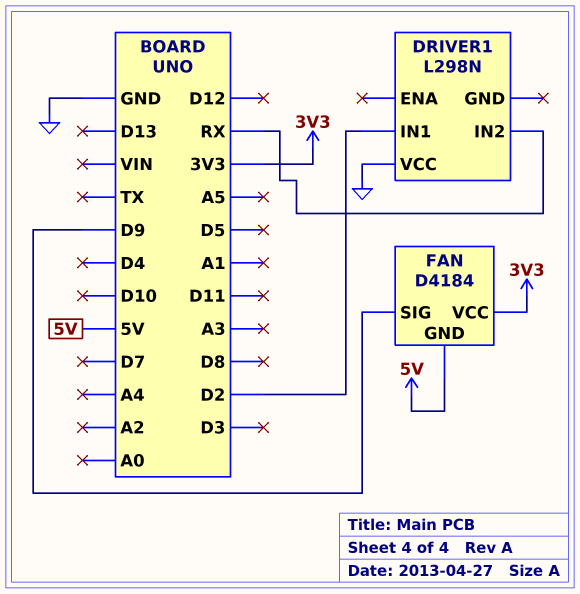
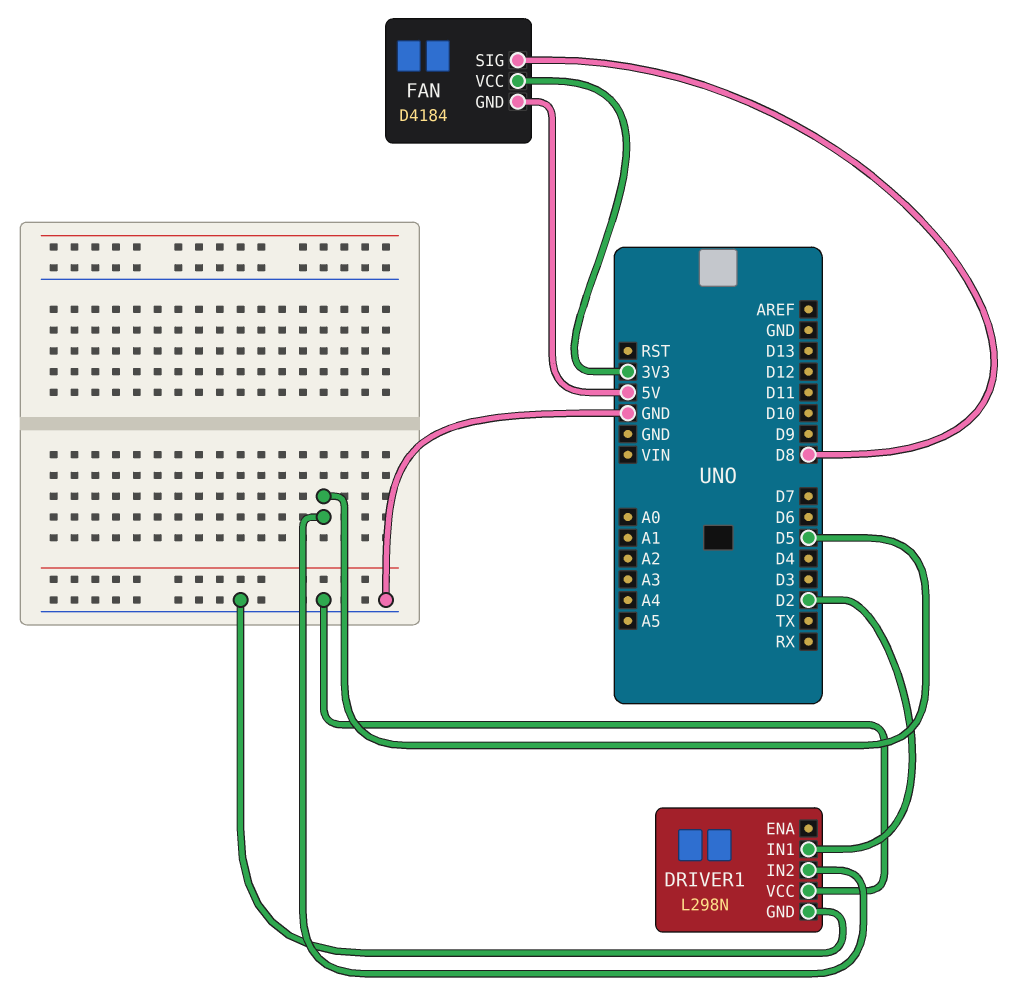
DRIVER1 pin GND: none -> GND
DRIVER1 pin IN2: RX -> D5
FAN pin SIG: D9 -> D8

